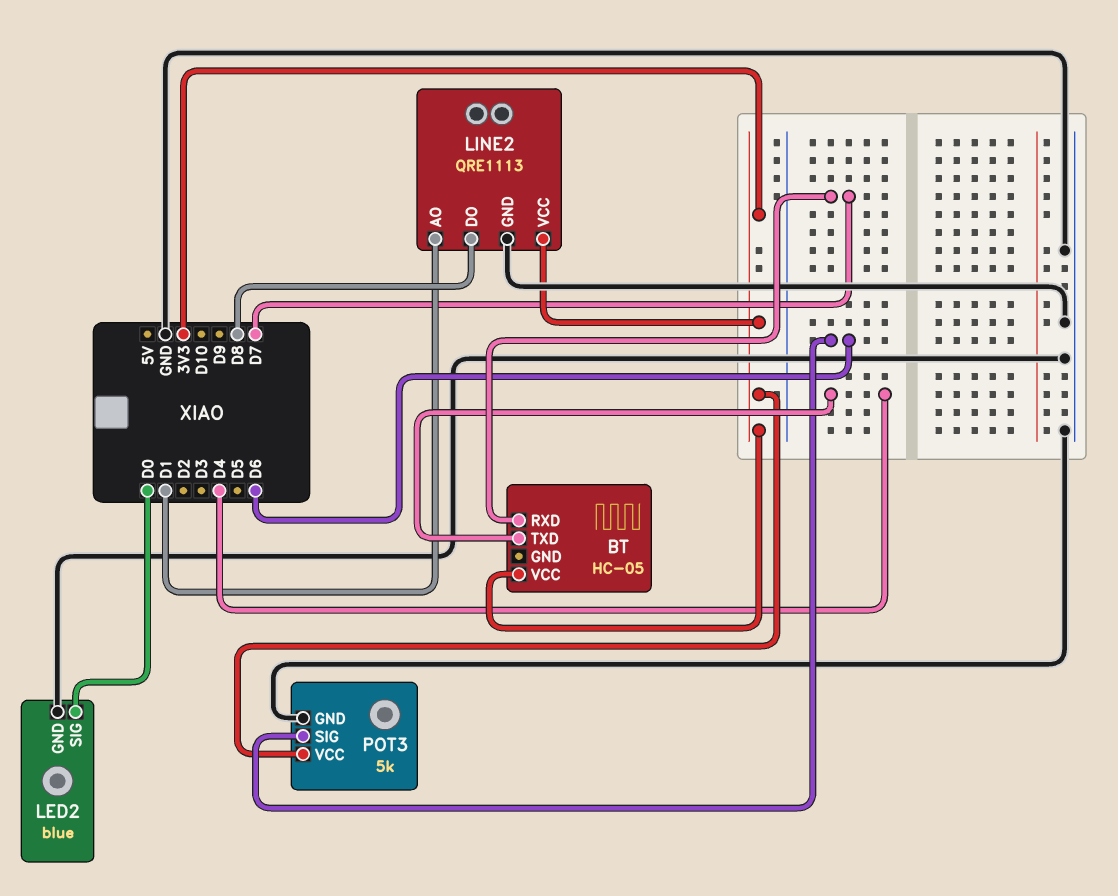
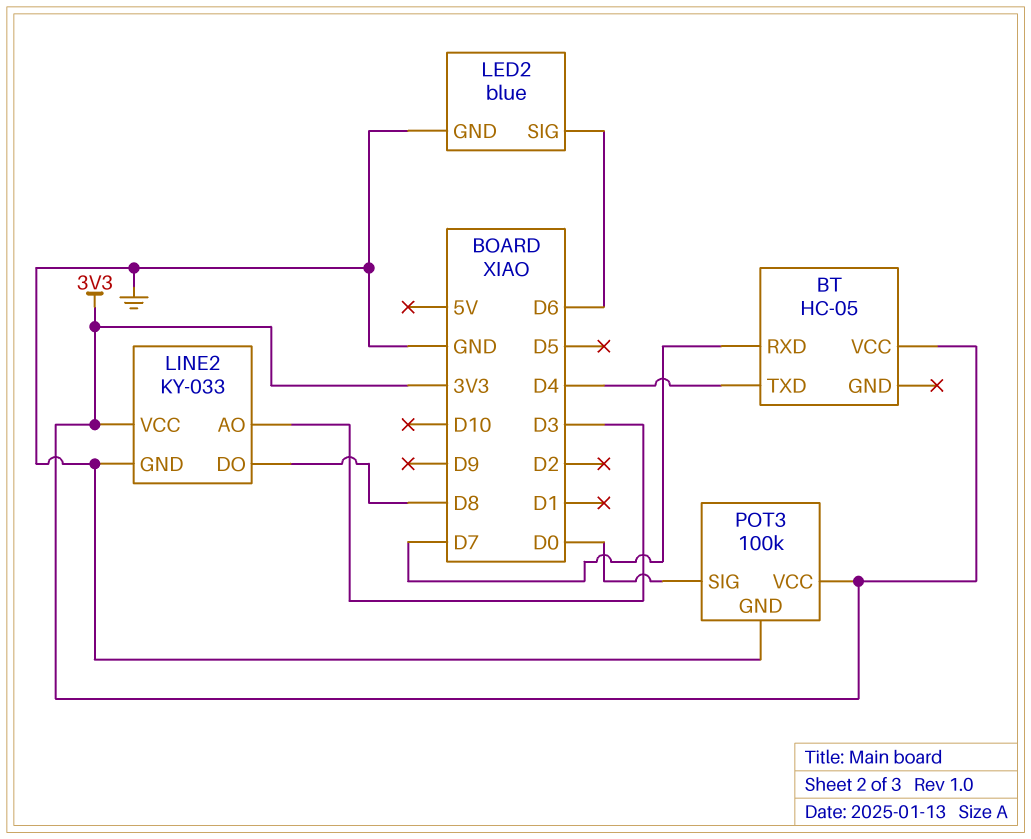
LED2 pin SIG: D0 -> D6
LINE2: QRE1113 -> KY-033
LINE2 pin AO: D1 -> D3
POT3: 5k -> 100k
POT3 pin SIG: D6 -> D0

